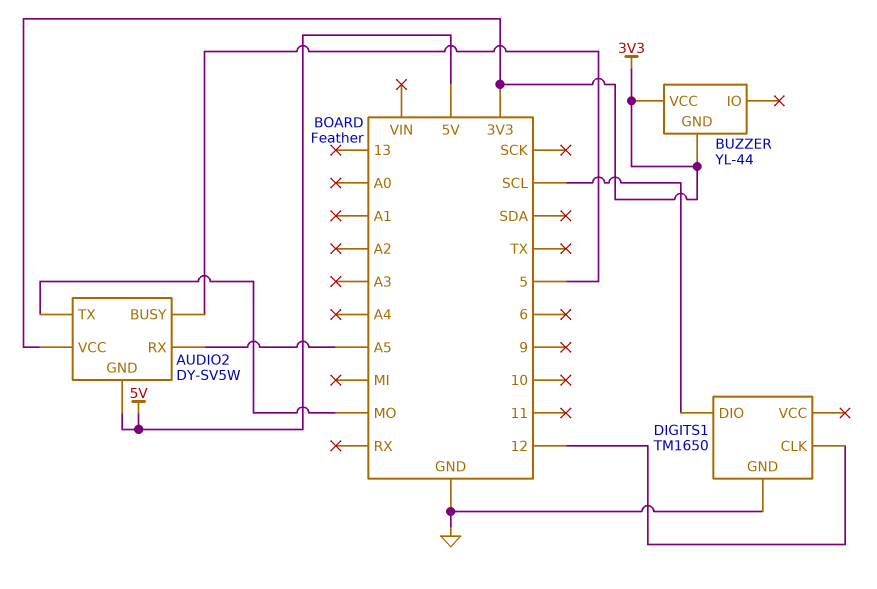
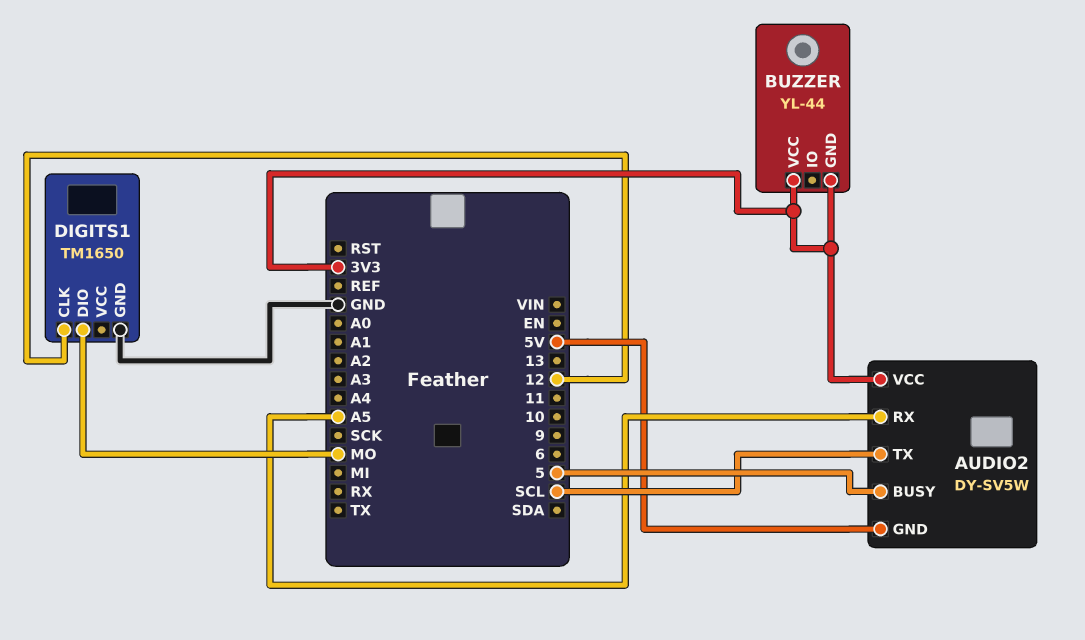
AUDIO2 pin TX: MO -> SCL
DIGITS1 pin DIO: SCL -> MO

